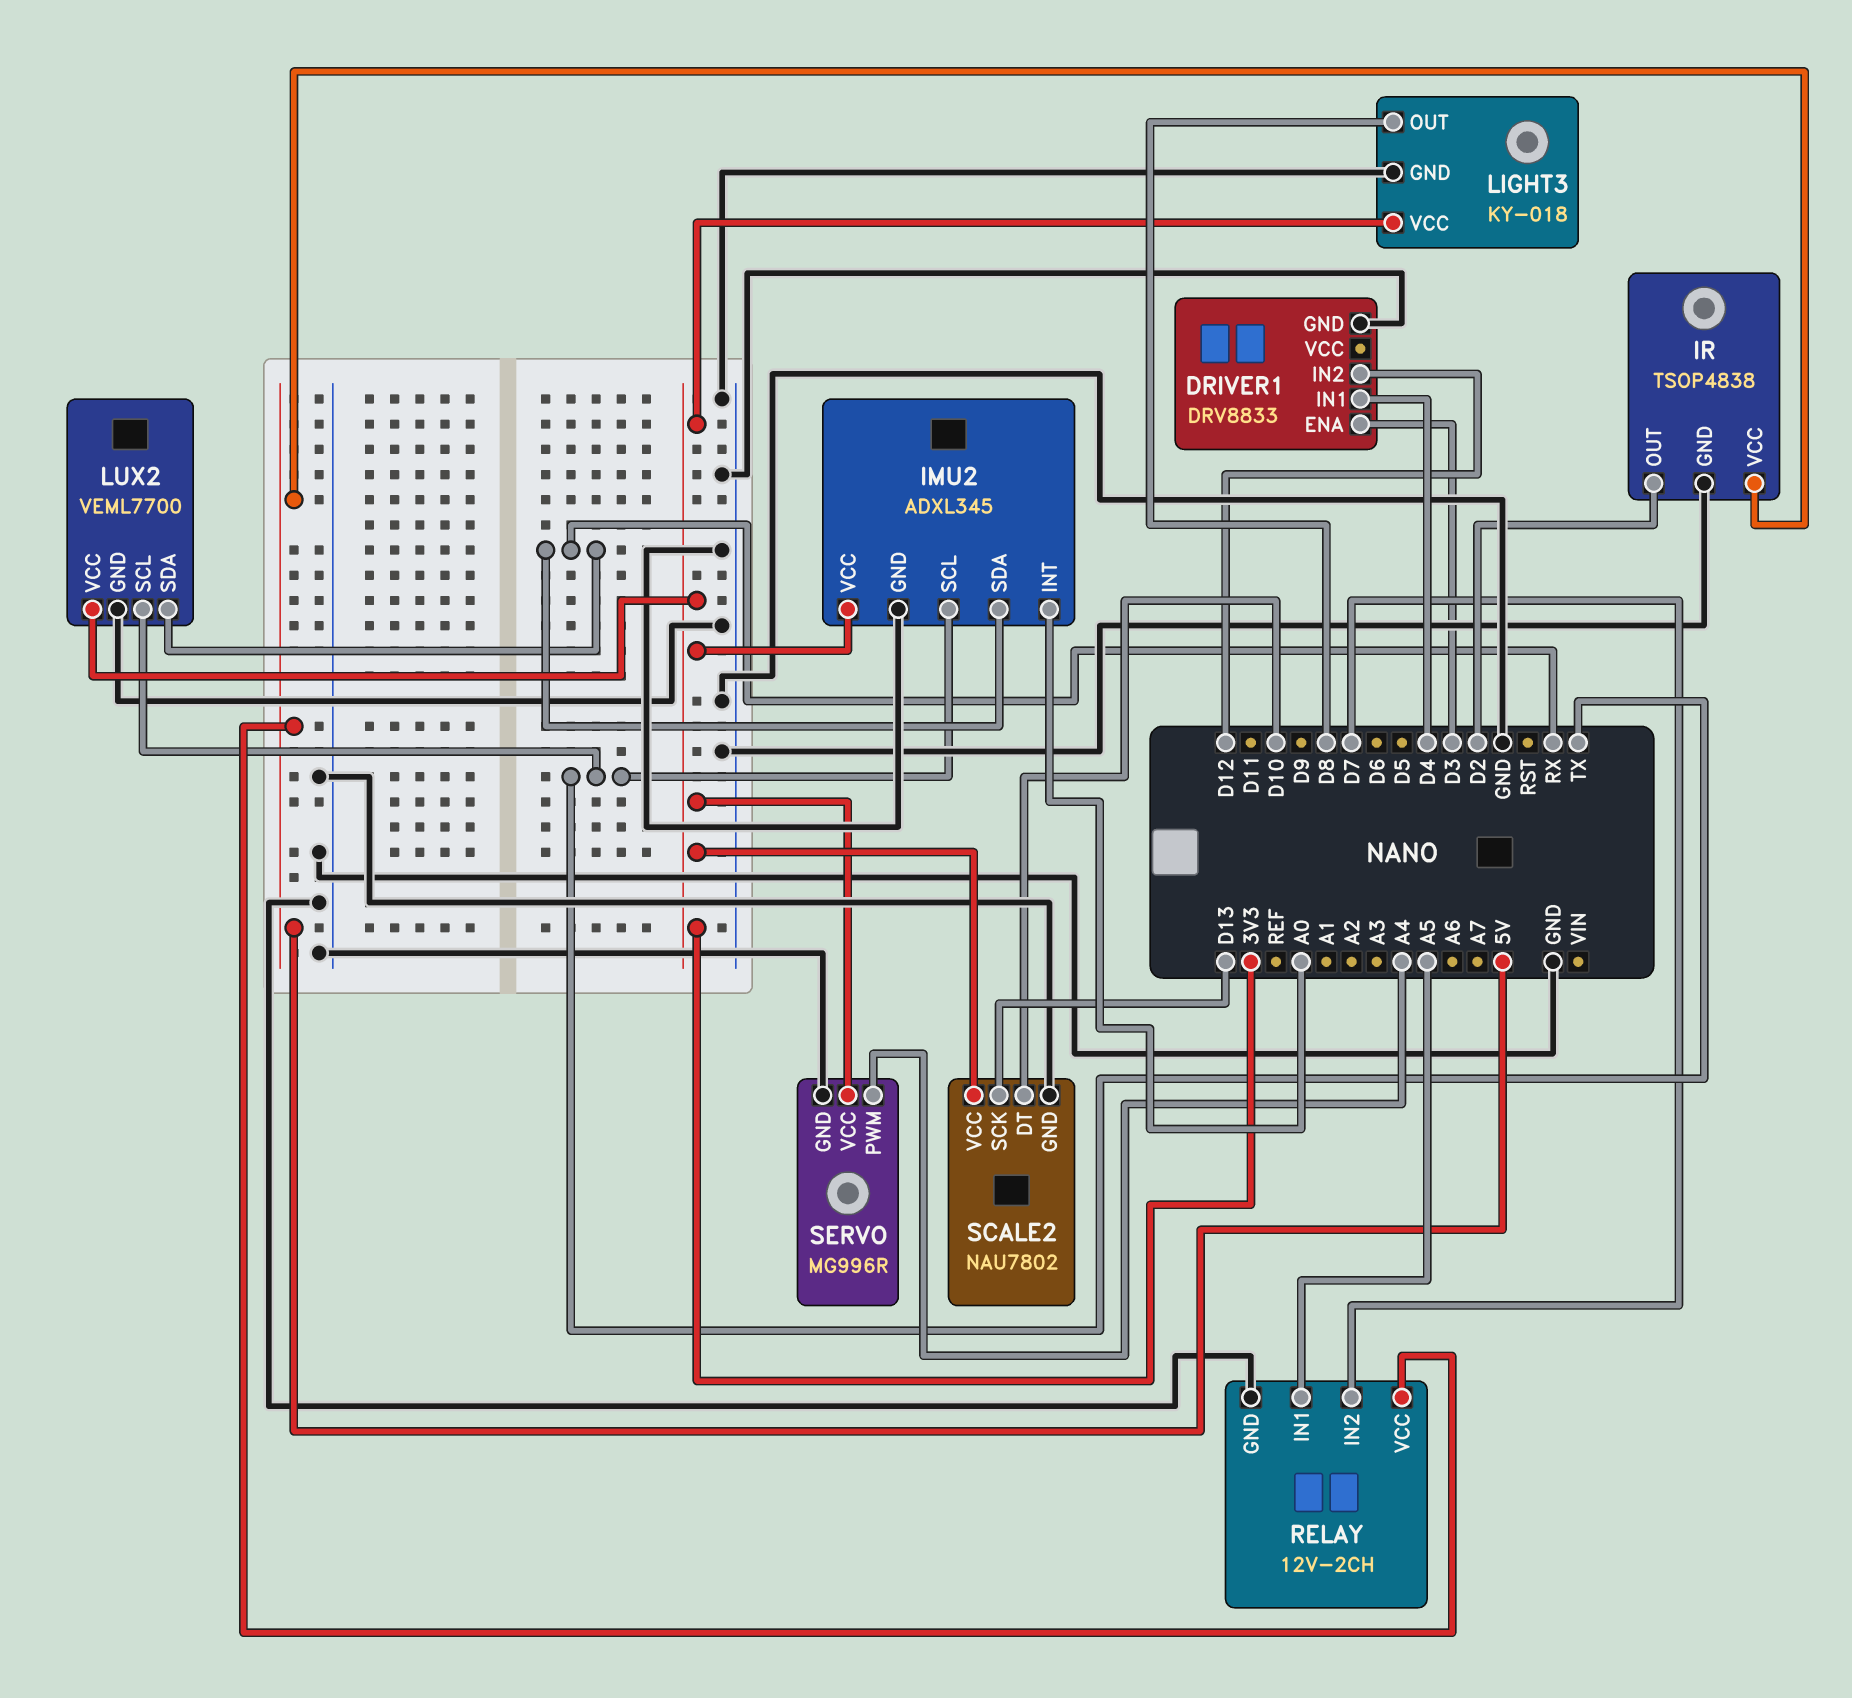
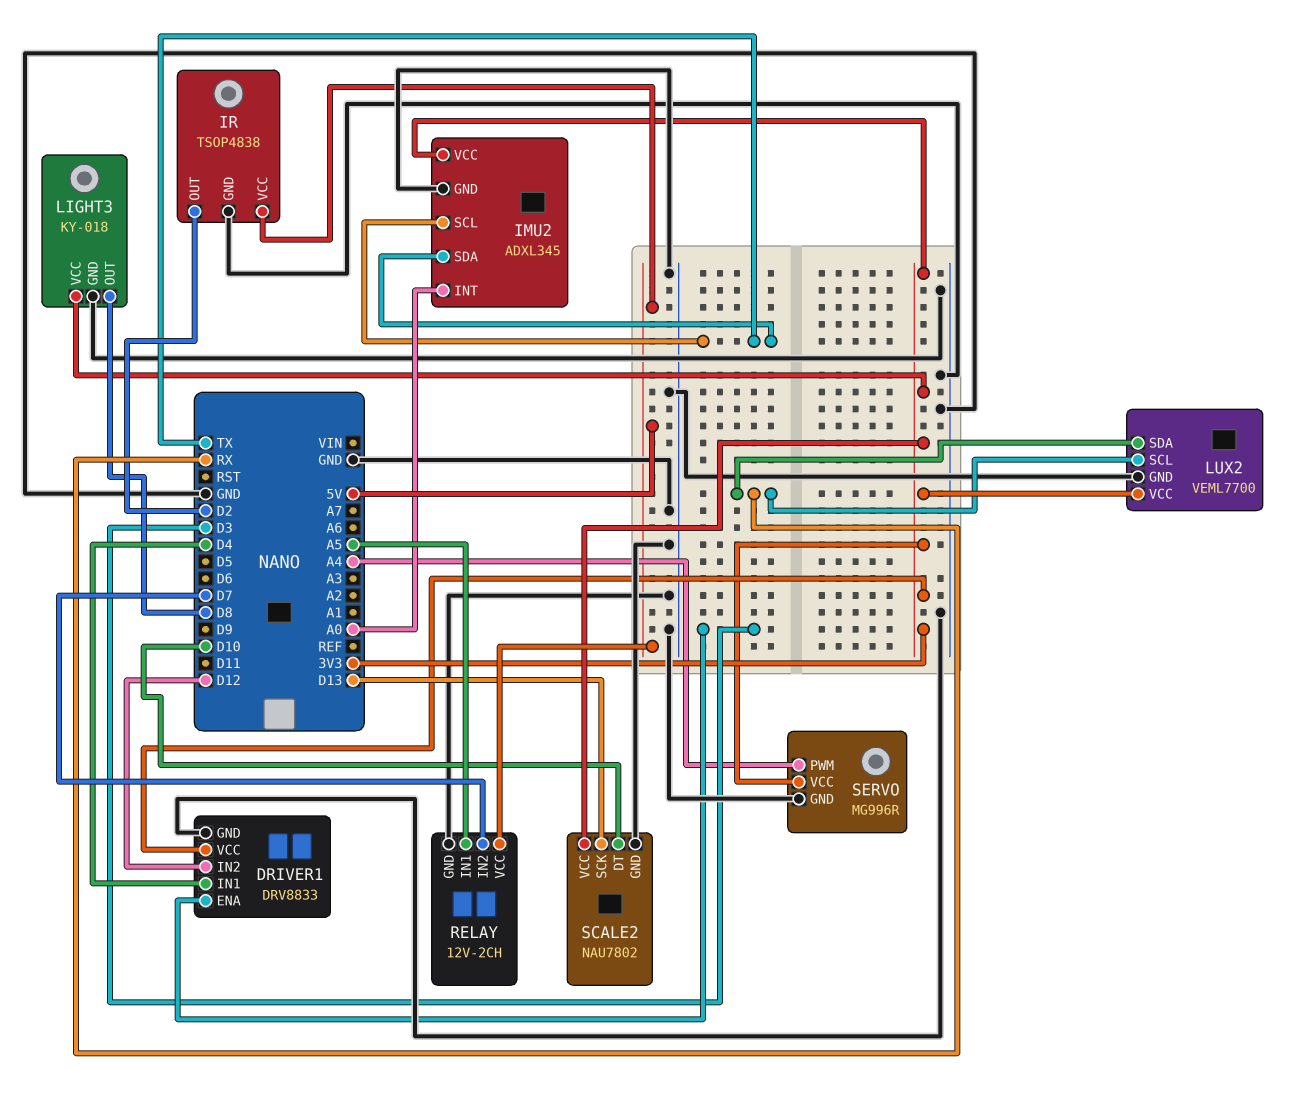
DRIVER1 pin VCC: none -> 3V3
IMU2 pin SDA: RX -> TX
LUX2 pin SCL: TX -> RX

